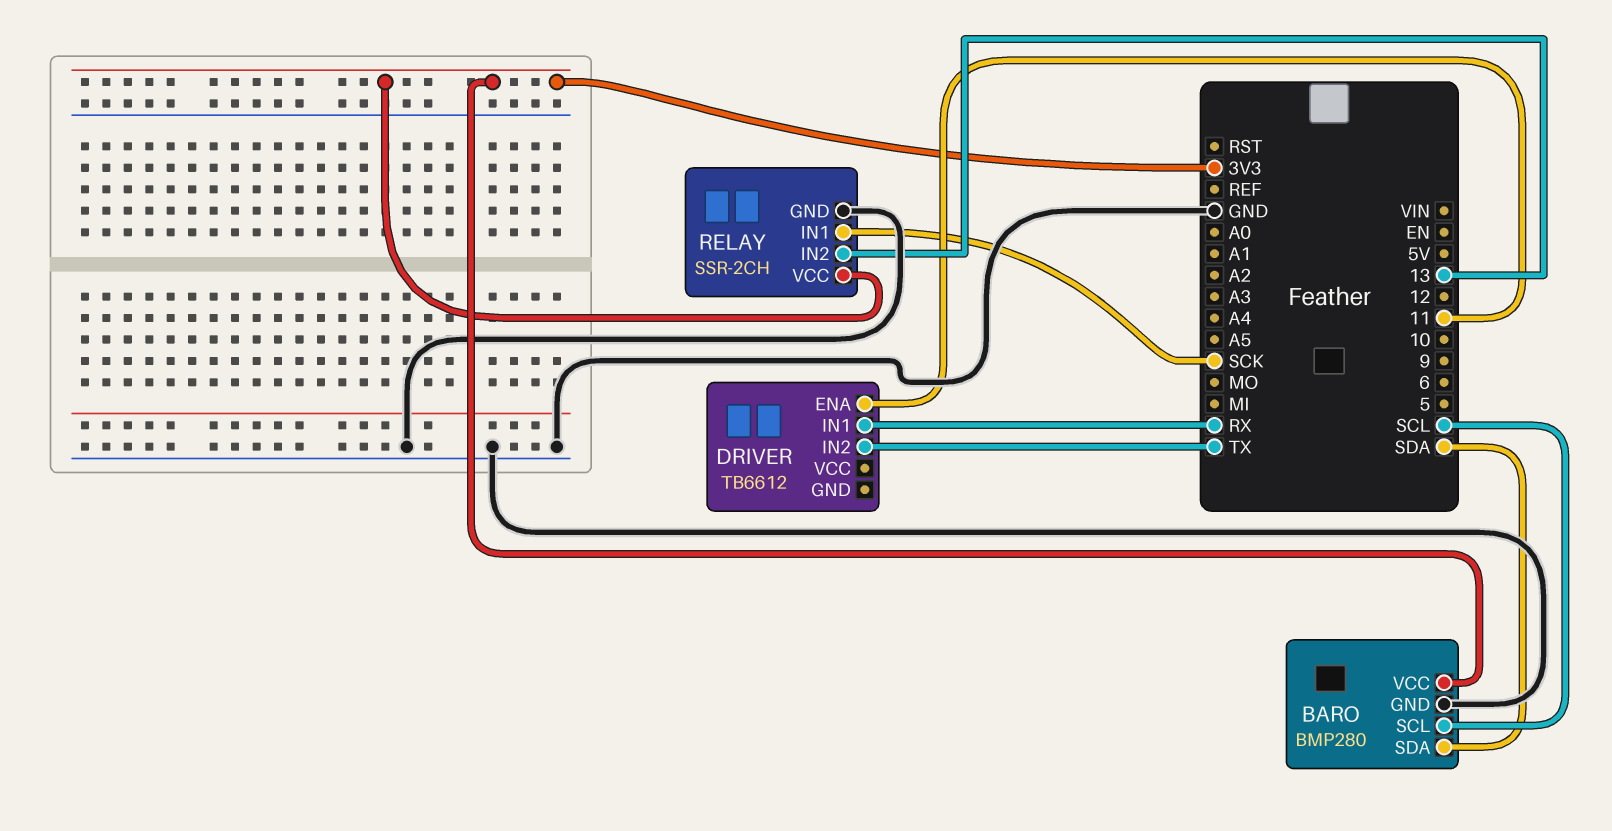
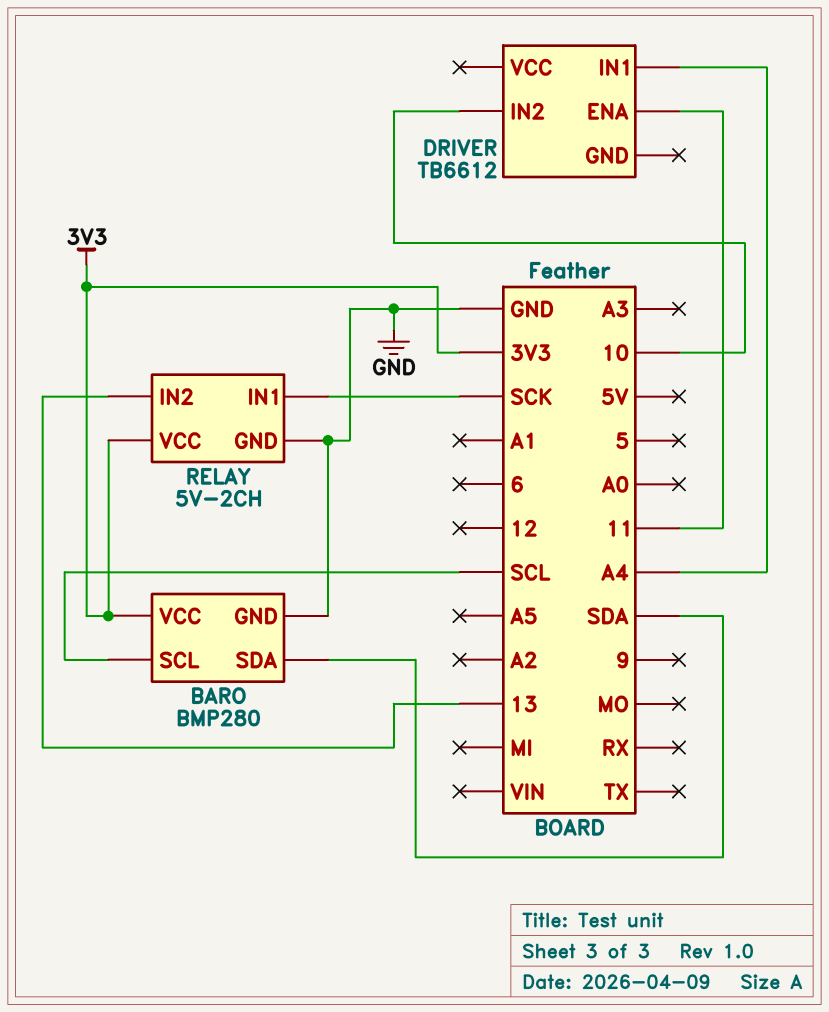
DRIVER pin IN1: RX -> A4
DRIVER pin IN2: TX -> 10
RELAY: SSR-2CH -> 5V-2CH

